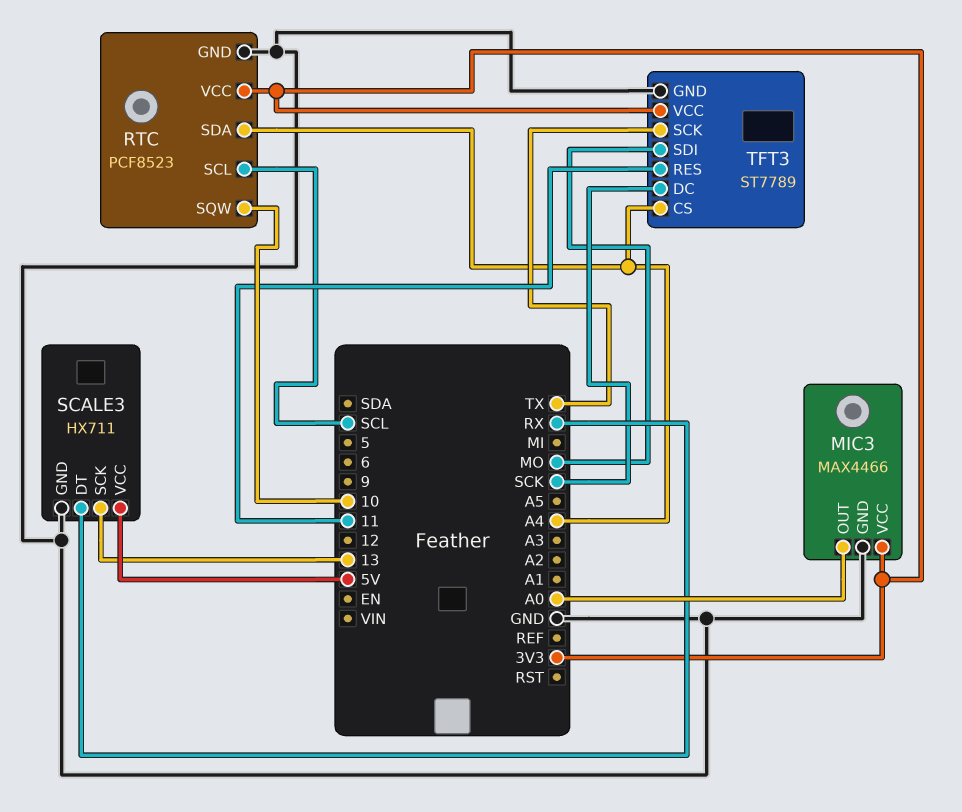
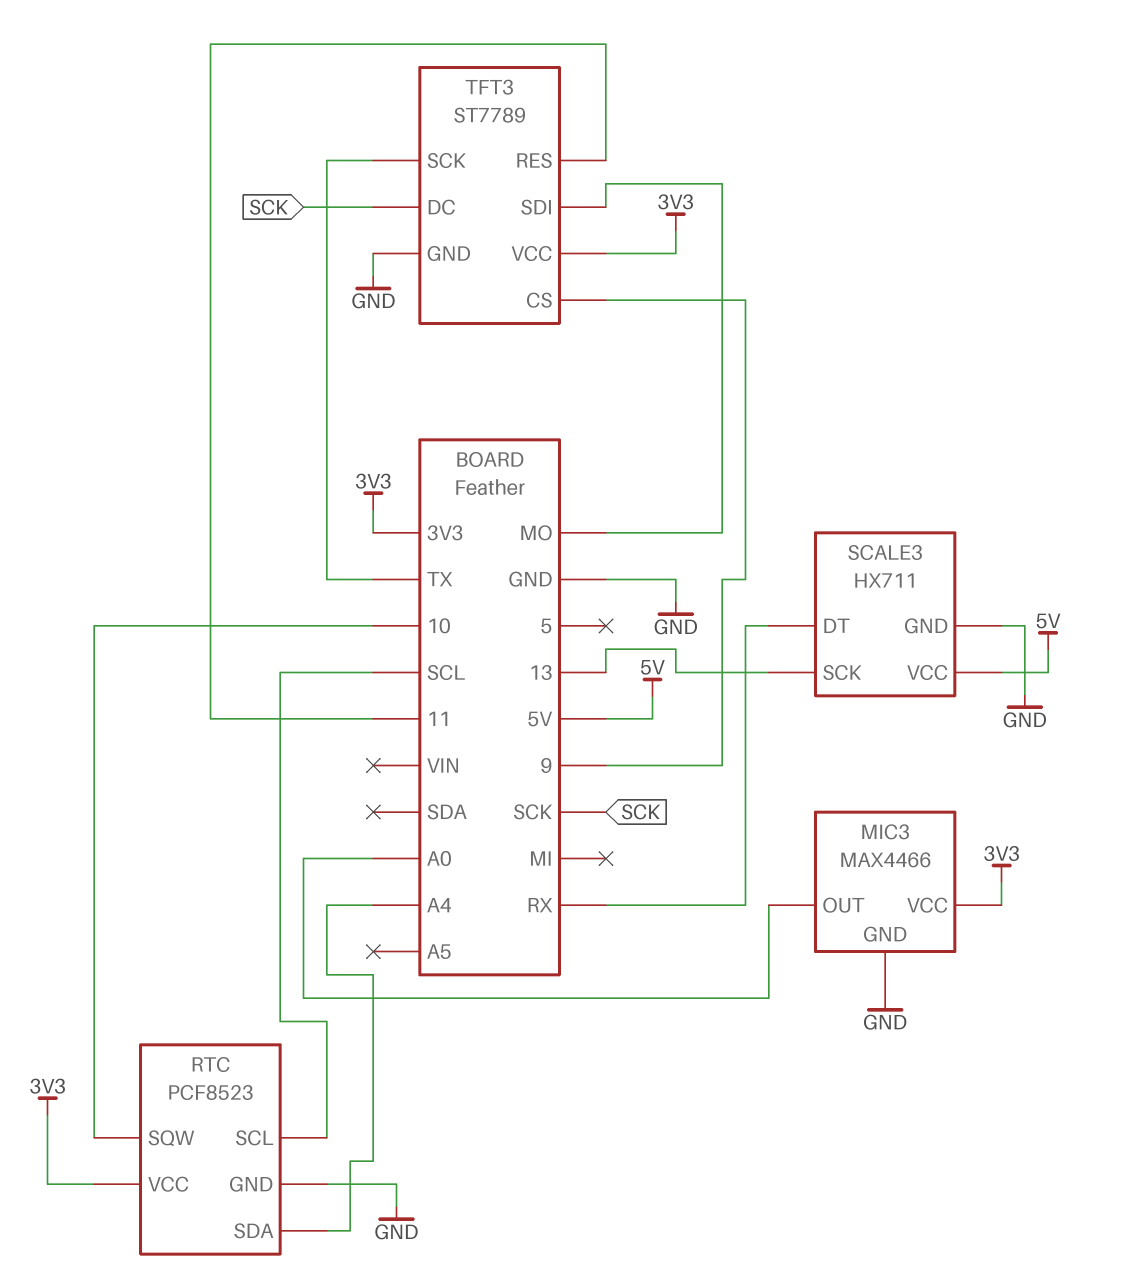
TFT3 pin CS: A4 -> 9

